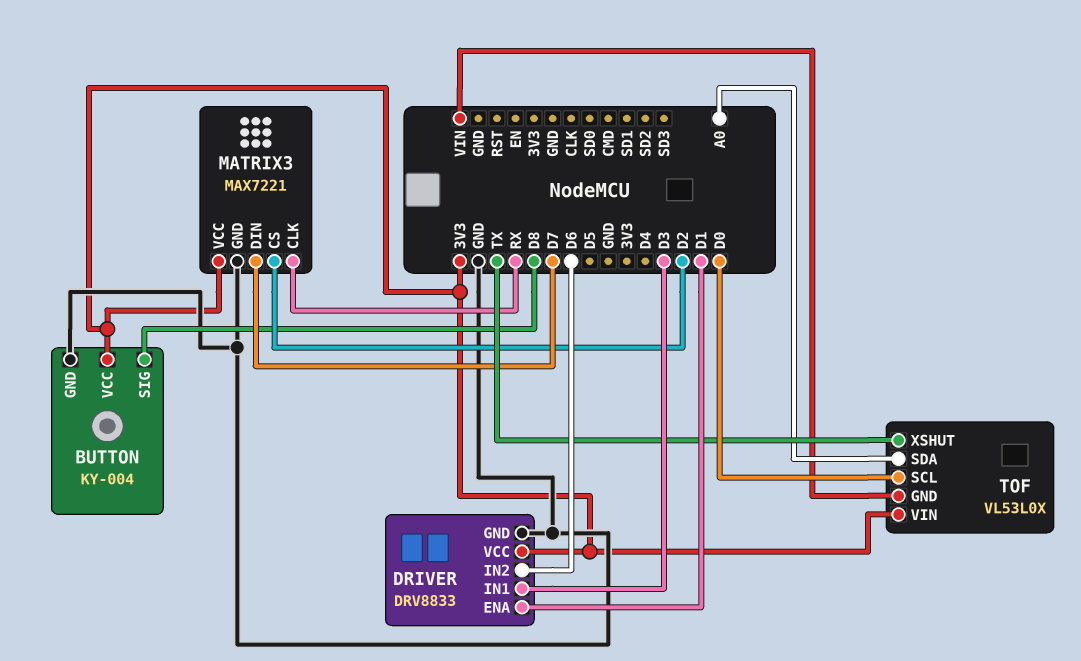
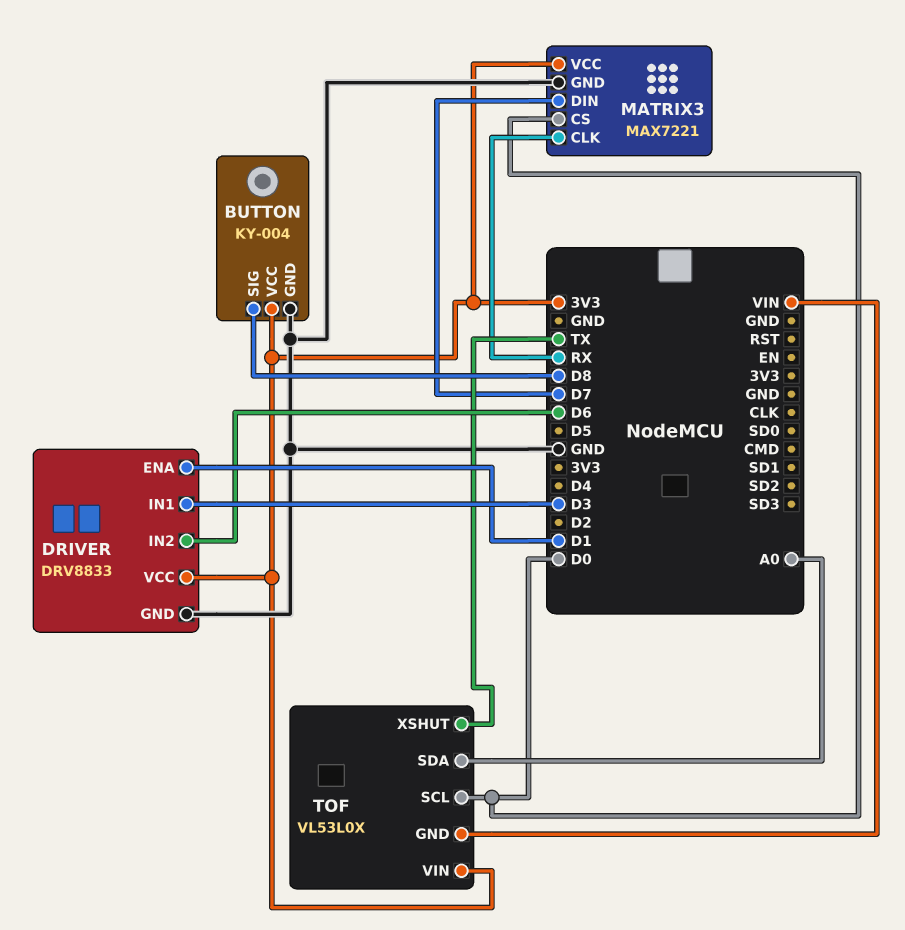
MATRIX3 pin CS: D2 -> D0

